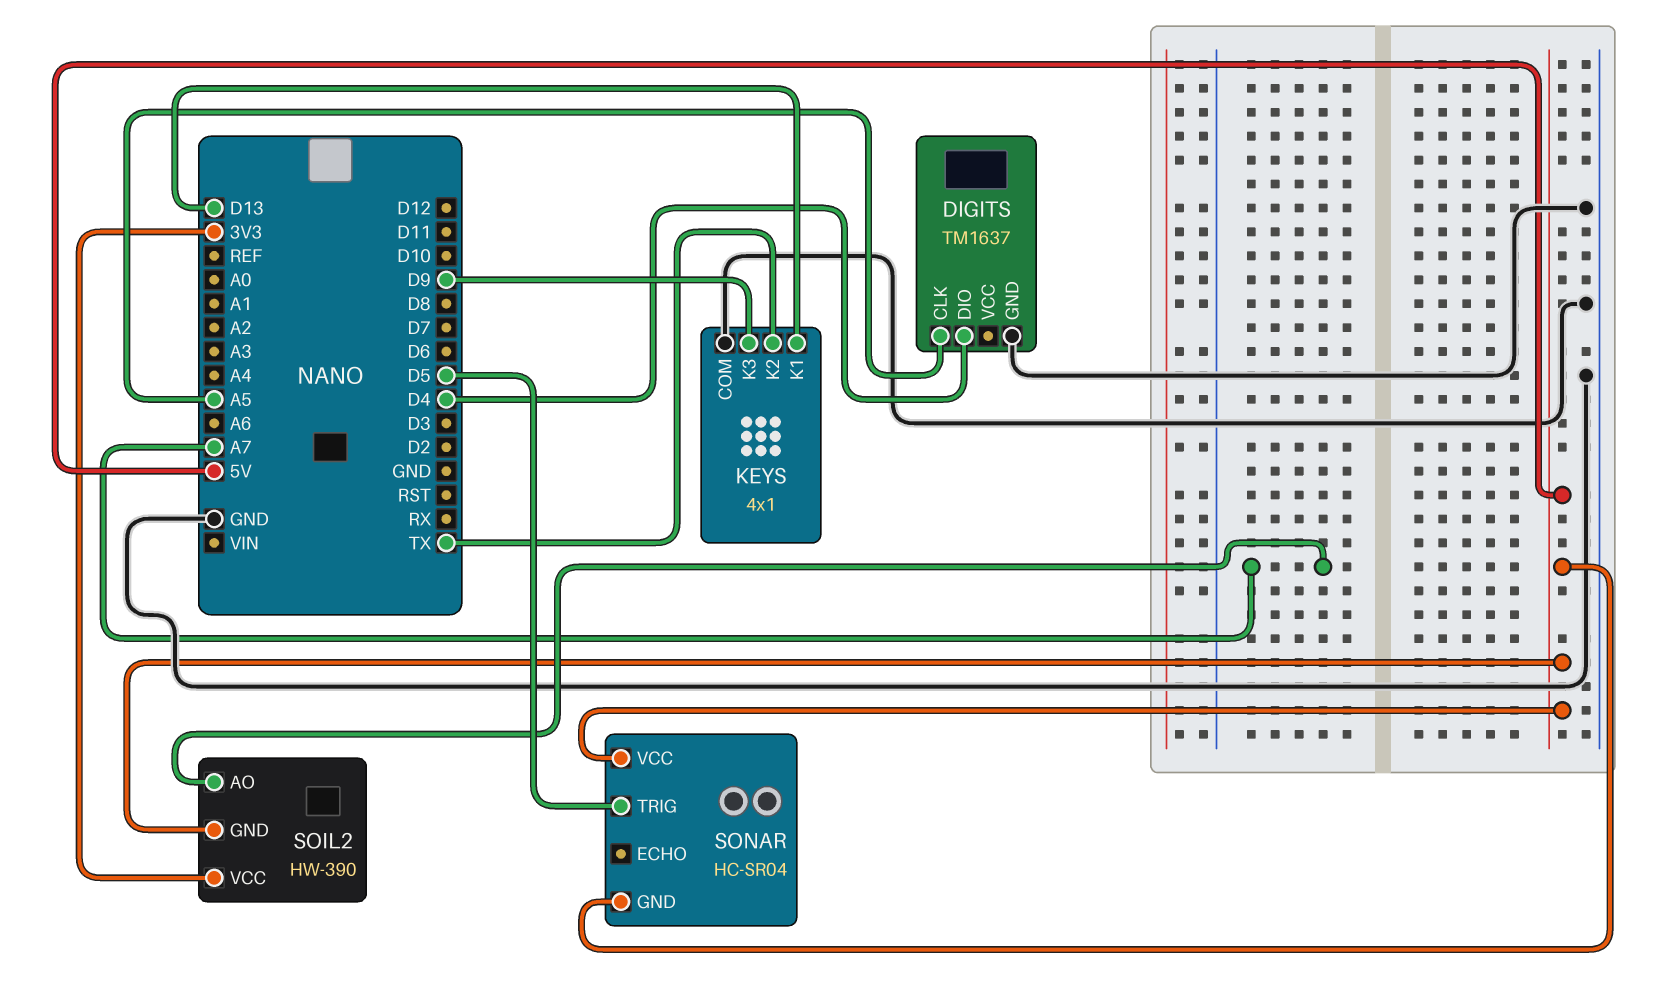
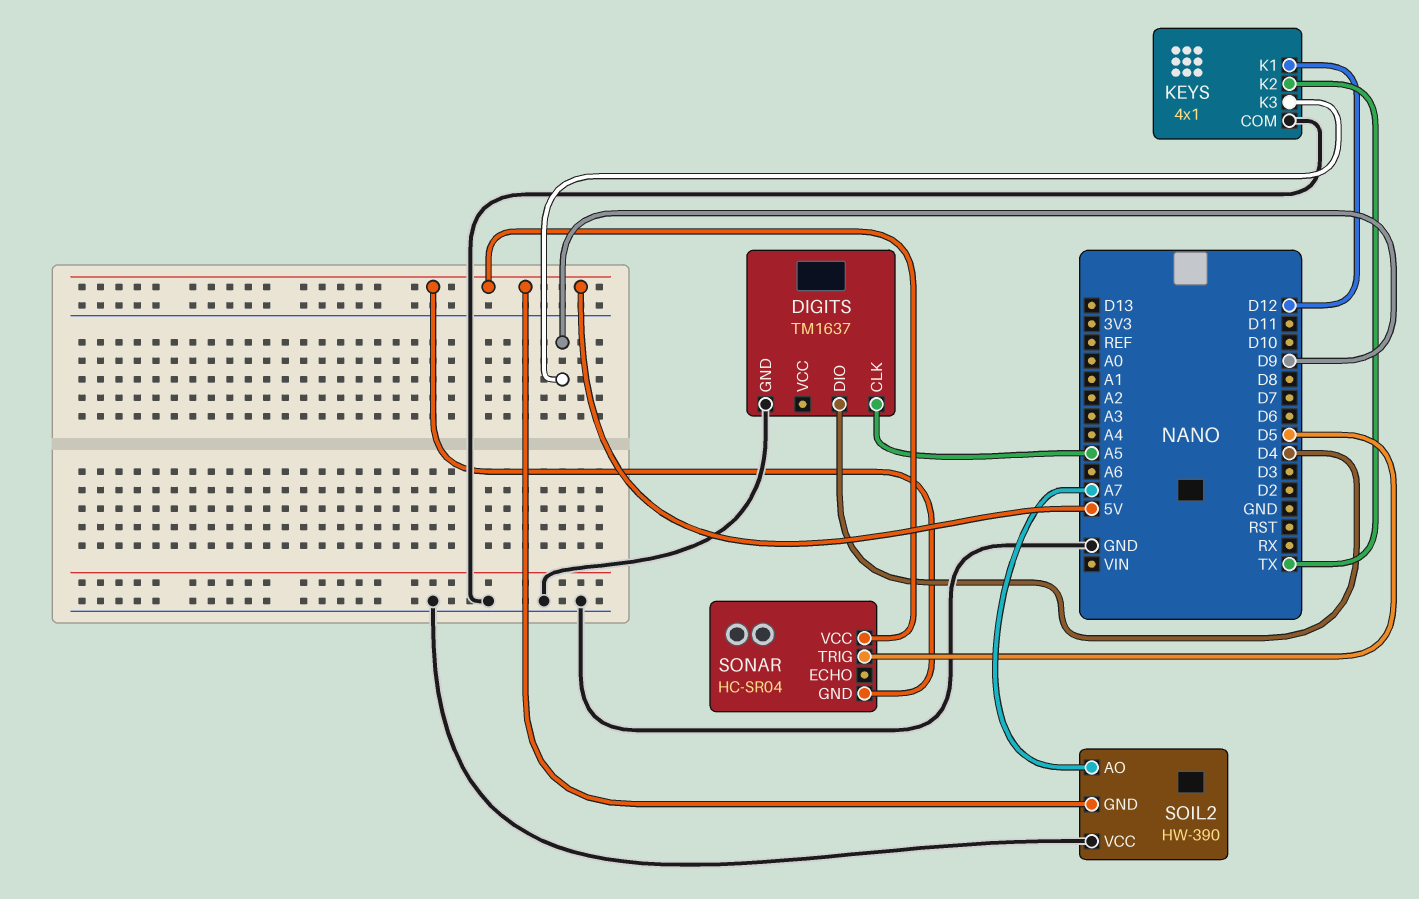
KEYS pin K1: D13 -> D12
SOIL2 pin VCC: 3V3 -> GND

